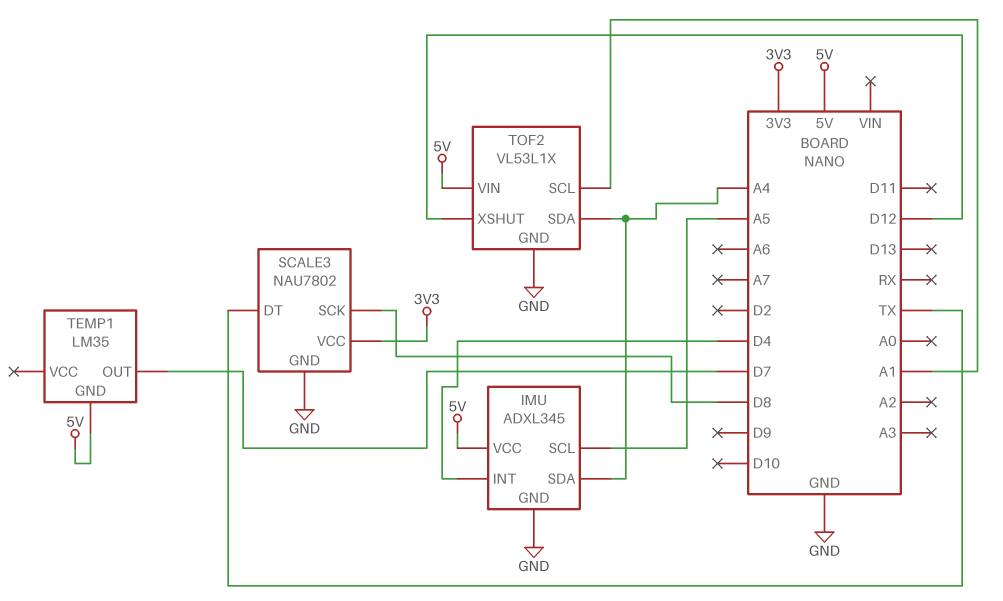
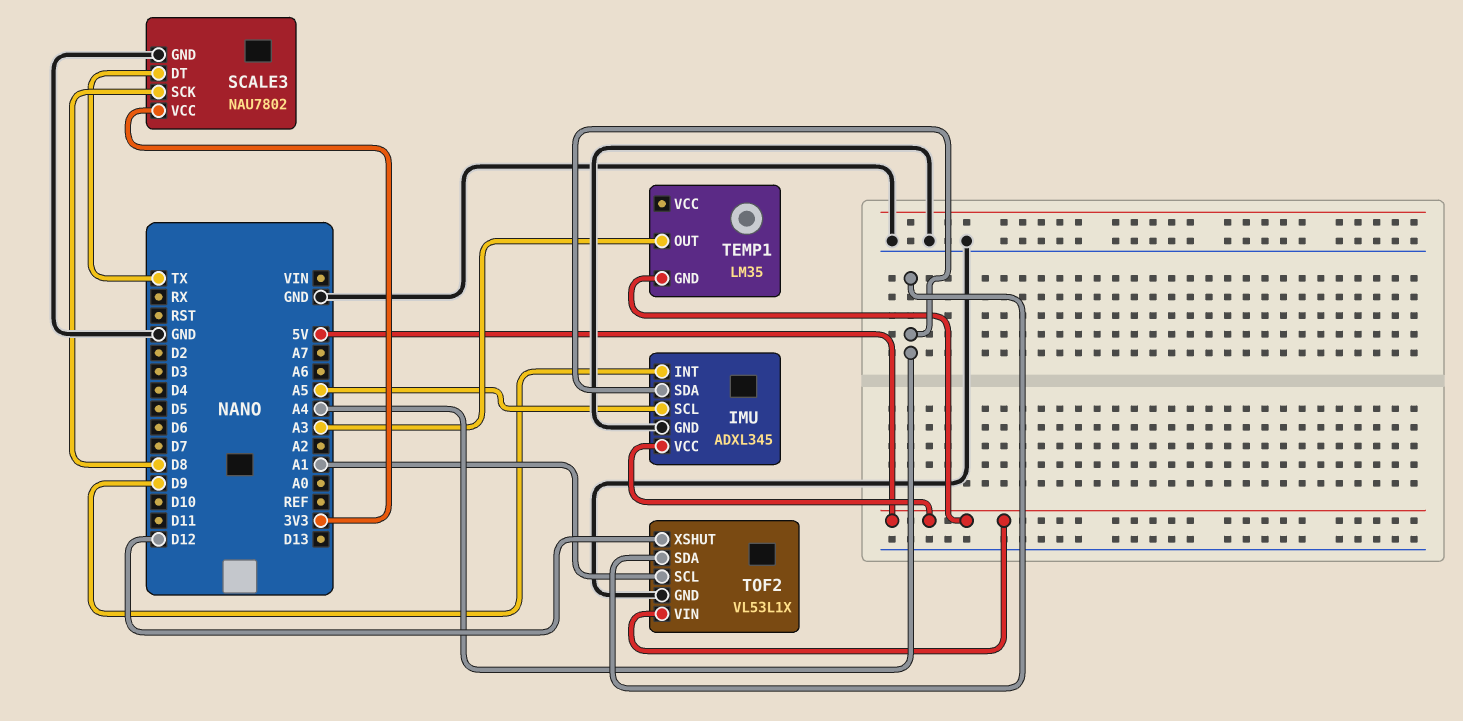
IMU pin INT: D4 -> D9
TEMP1 pin OUT: D7 -> A3

